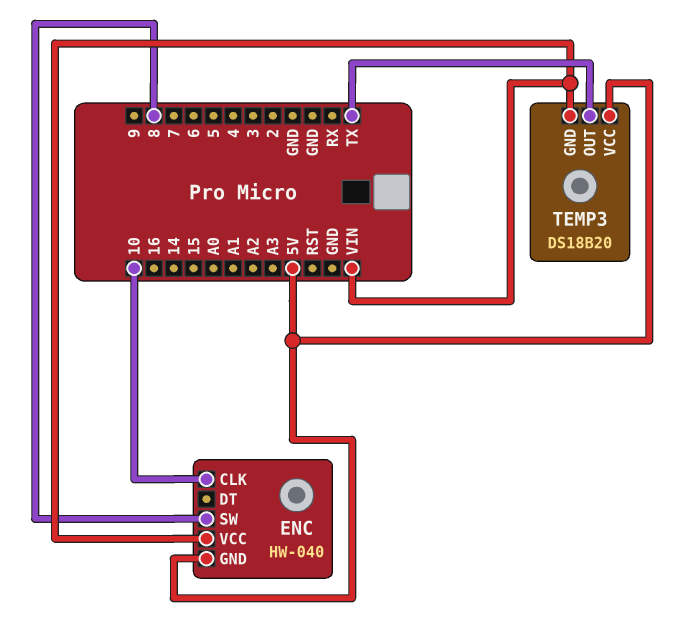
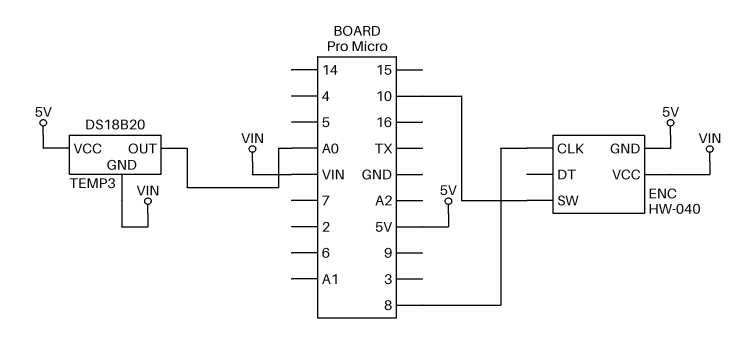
ENC pin CLK: 10 -> 8
ENC pin SW: 8 -> 10
TEMP3 pin OUT: TX -> A0

